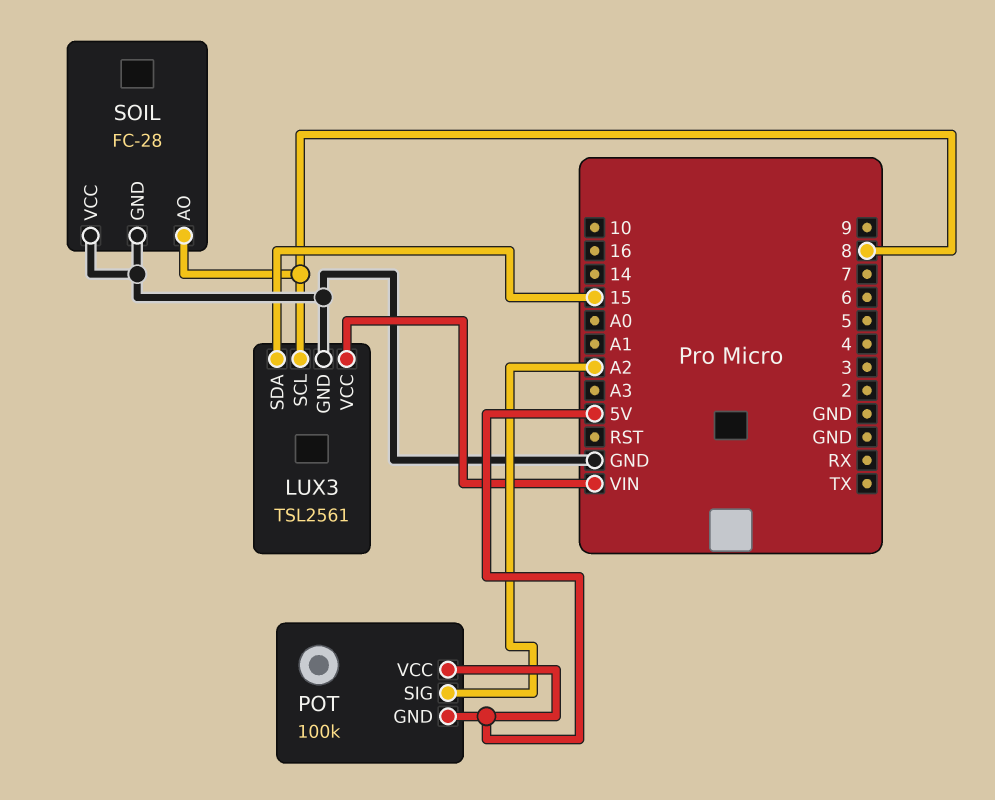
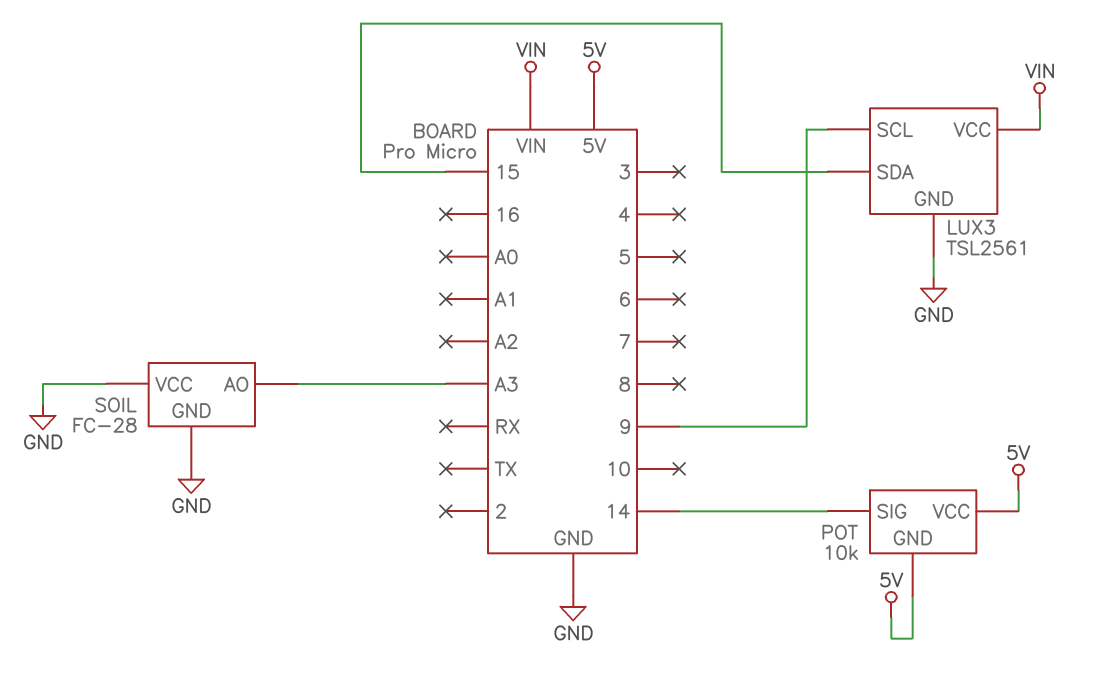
LUX3 pin SCL: 8 -> 9
POT: 100k -> 10k
POT pin SIG: A2 -> 14
SOIL pin AO: 8 -> A3

